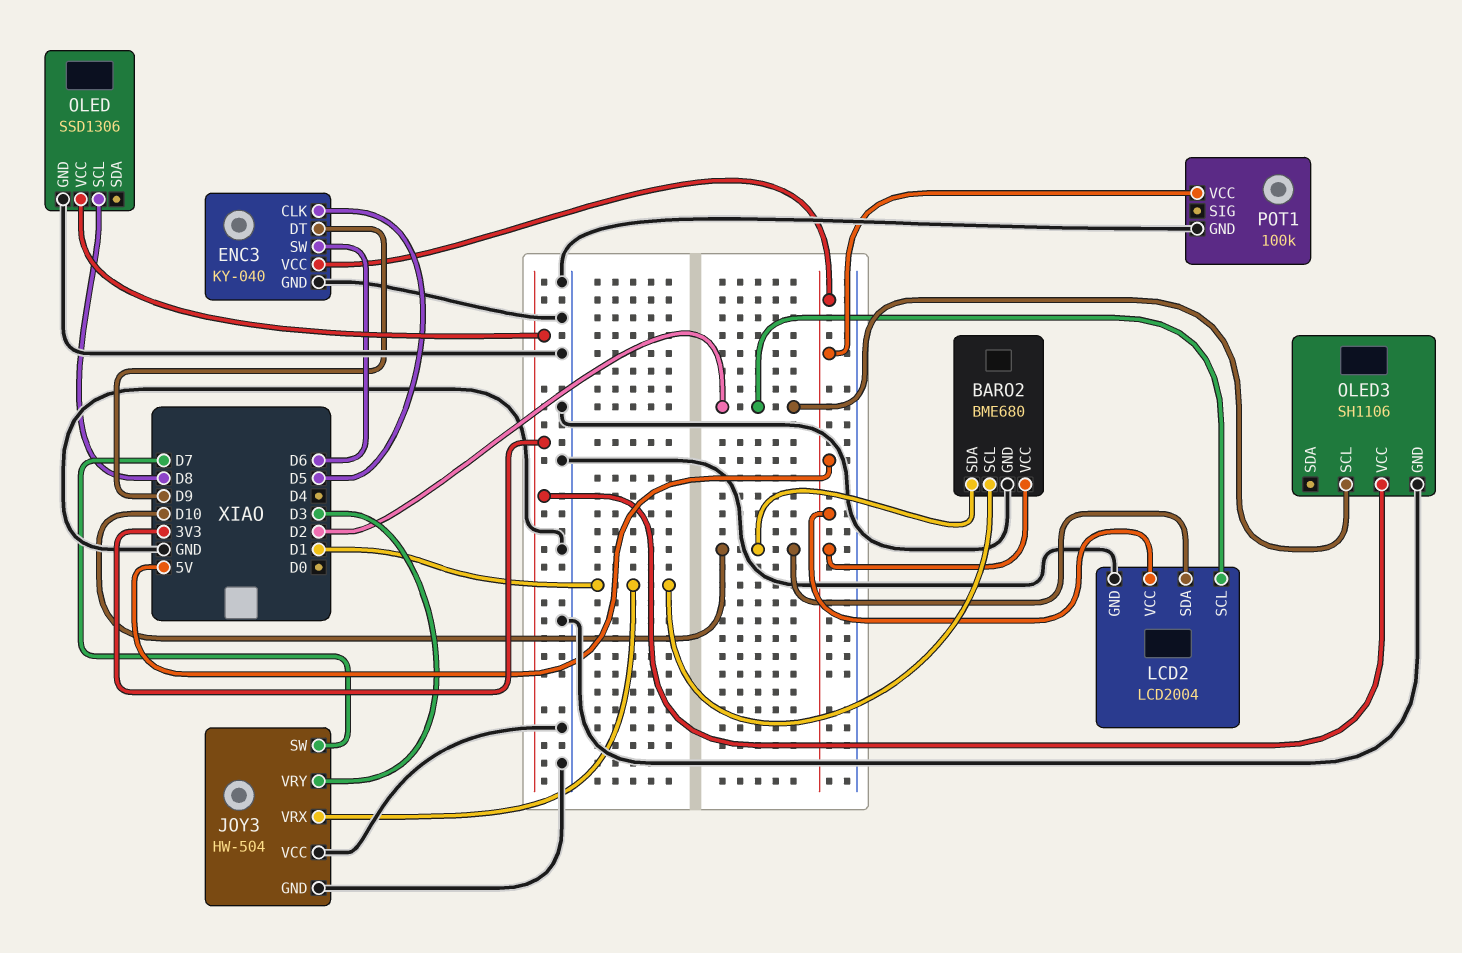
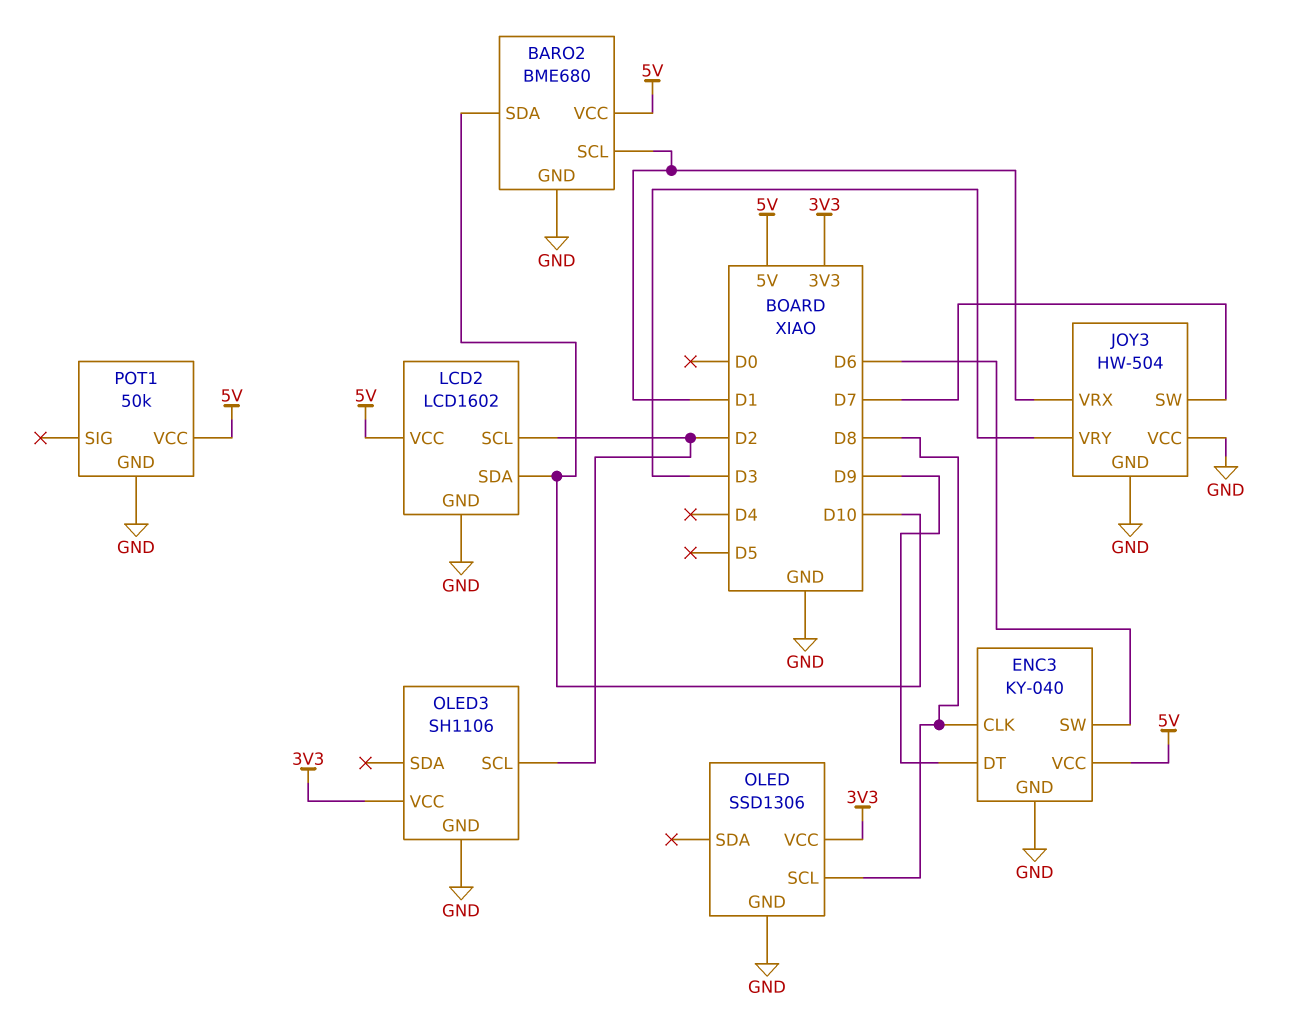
ENC3 pin CLK: D5 -> D8
LCD2: LCD2004 -> LCD1602
POT1: 100k -> 50k

